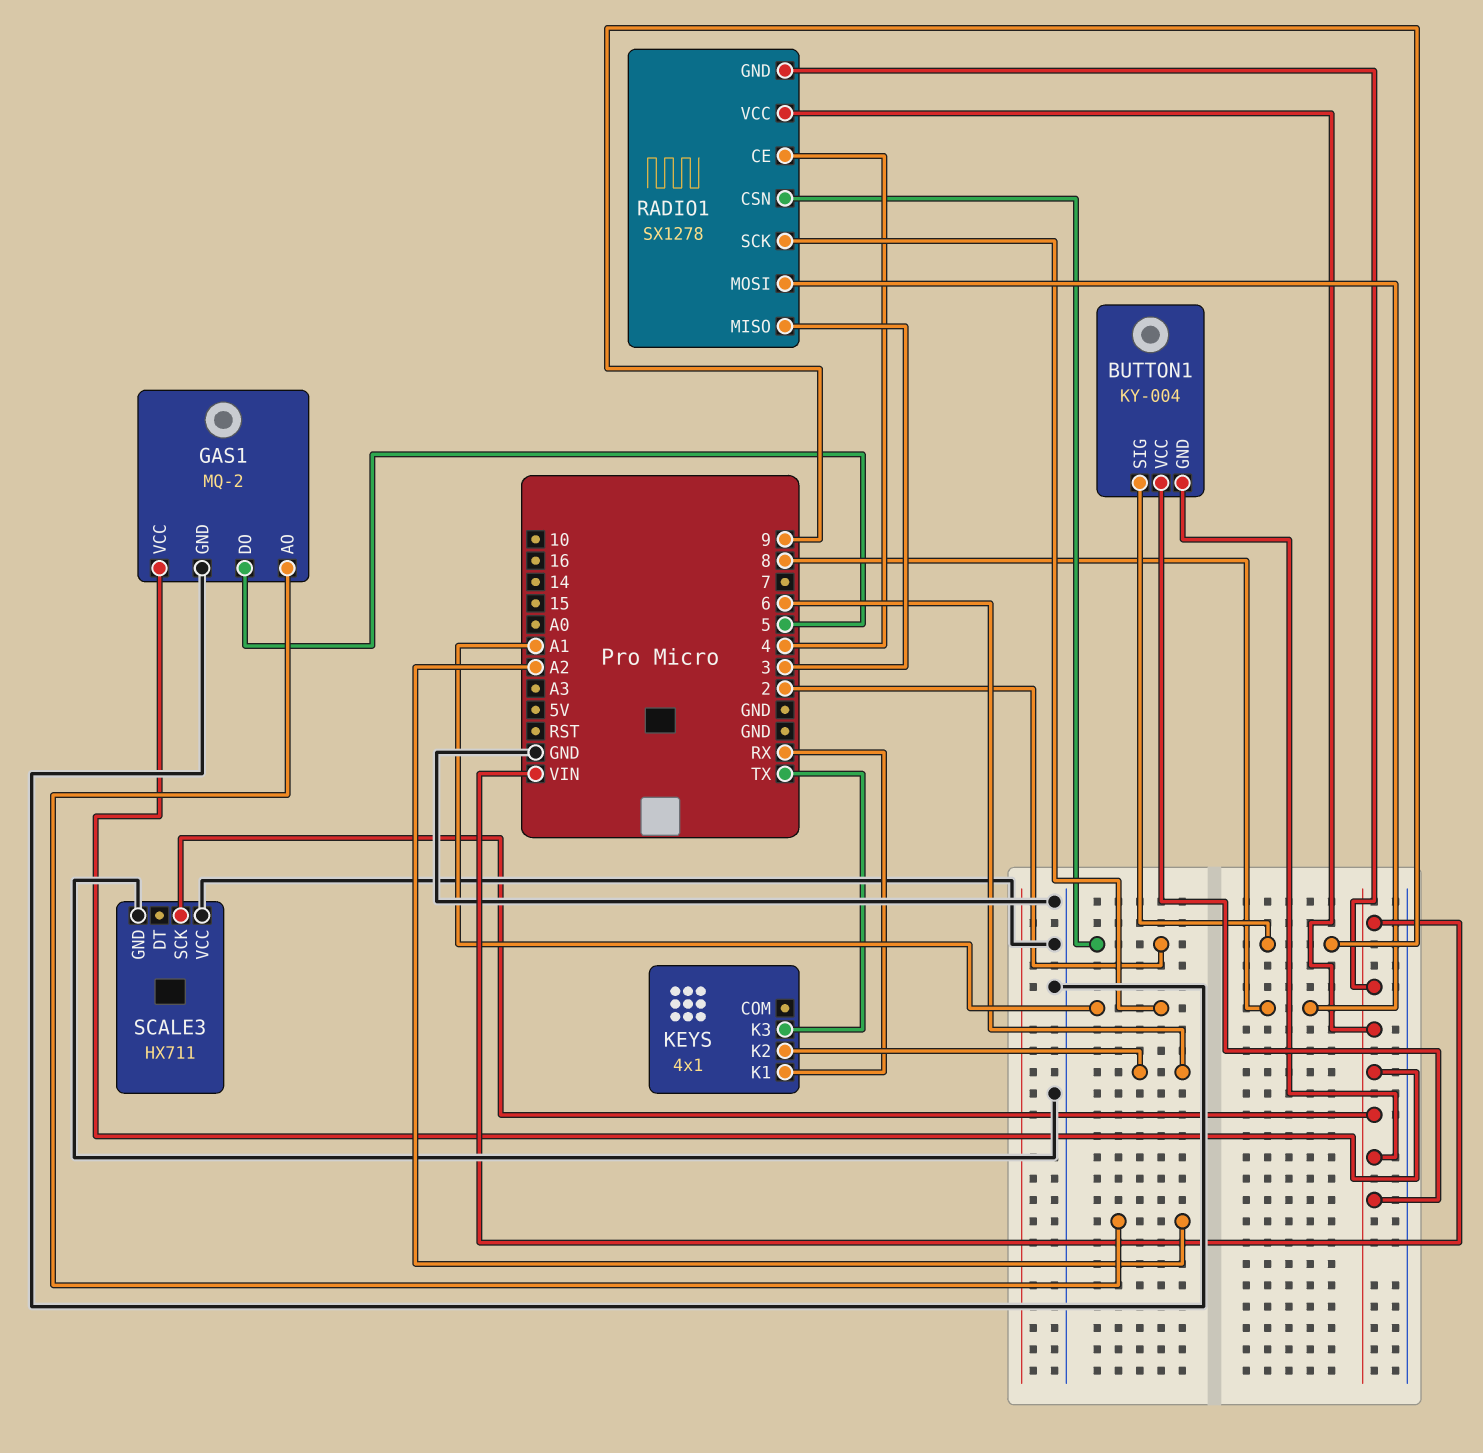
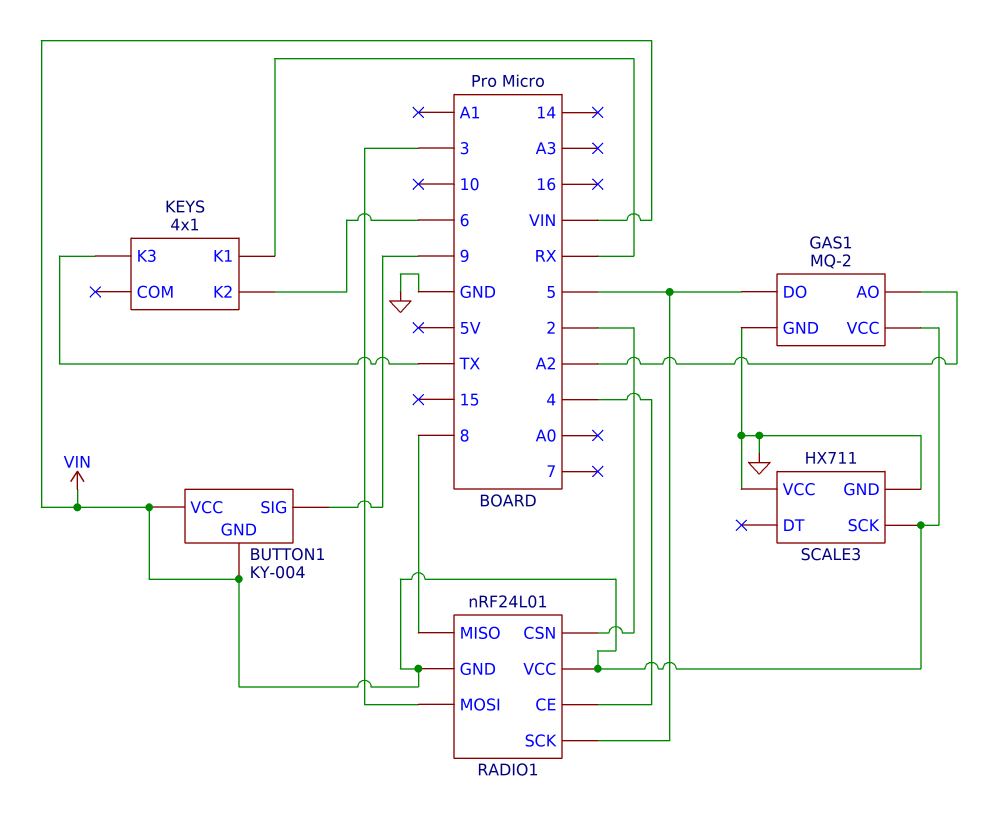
RADIO1: SX1278 -> nRF24L01
RADIO1 pin MISO: 3 -> 8
RADIO1 pin MOSI: 8 -> 3
RADIO1 pin SCK: A1 -> 5

